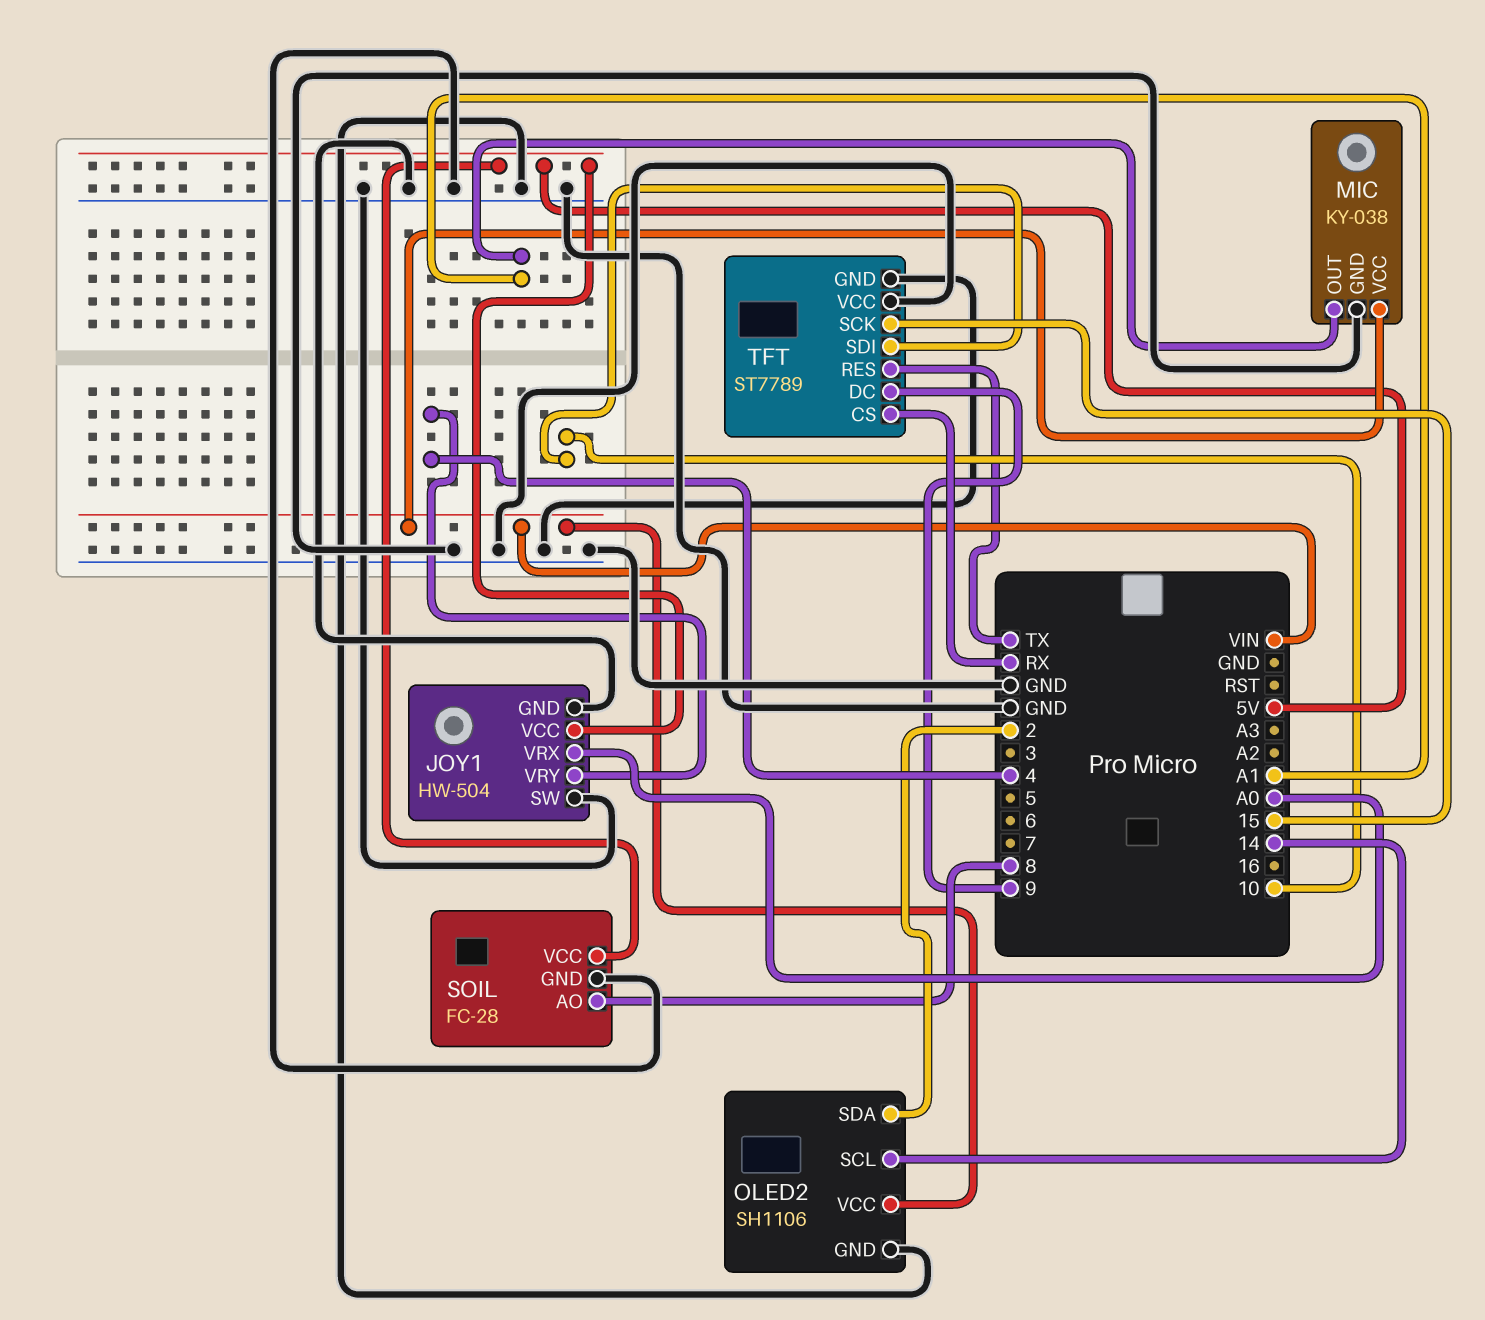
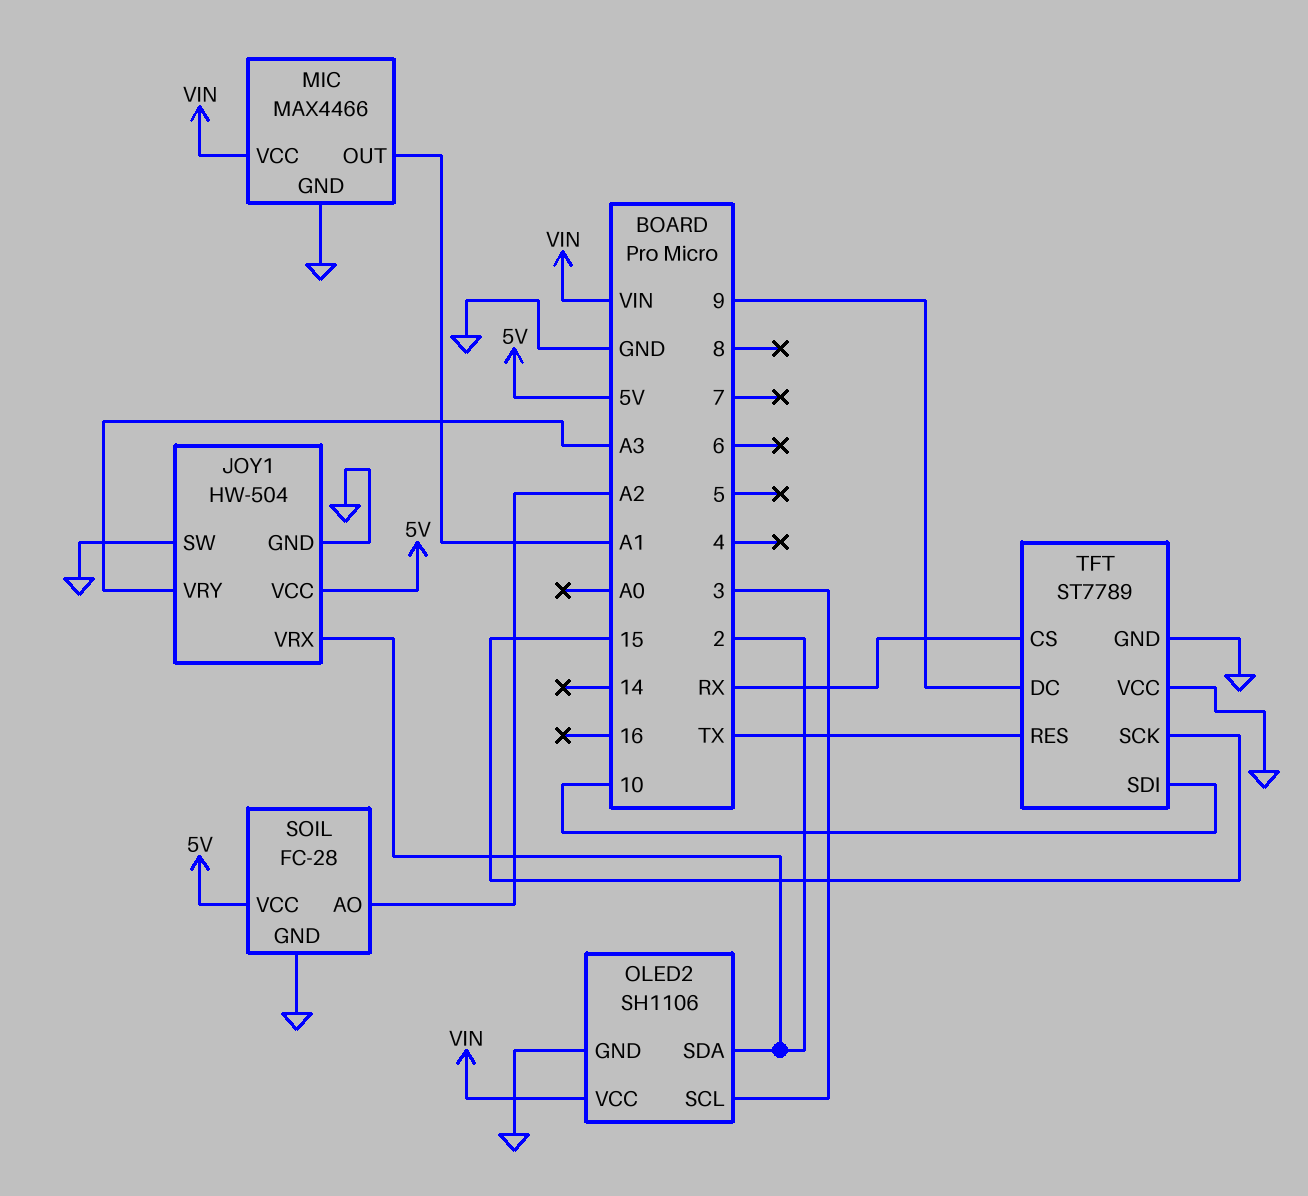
JOY1 pin VRX: A0 -> 2
JOY1 pin VRY: 4 -> A3
MIC: KY-038 -> MAX4466
OLED2 pin SCL: 14 -> 3
SOIL pin AO: 8 -> A2

